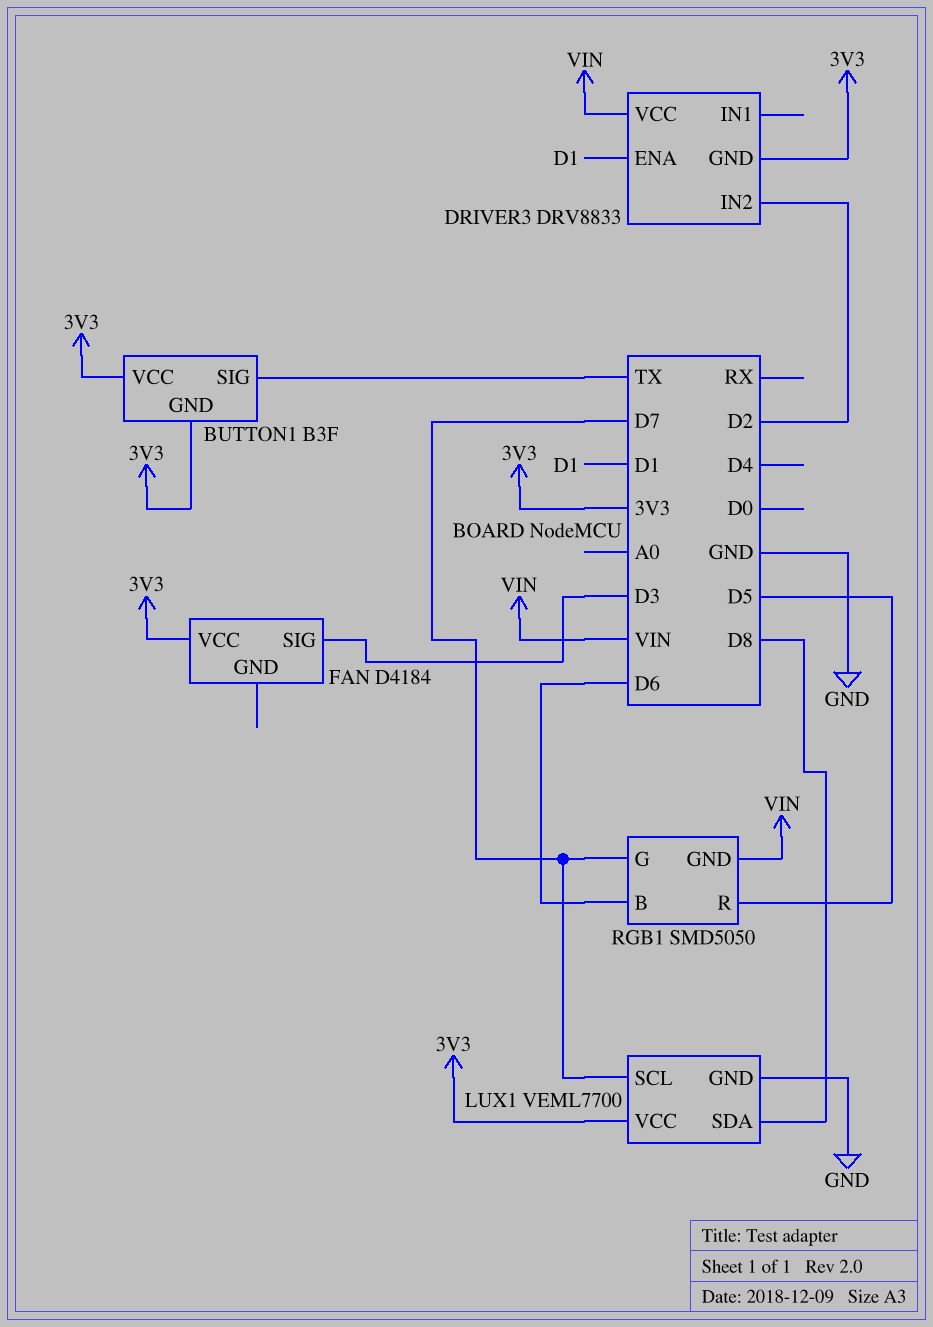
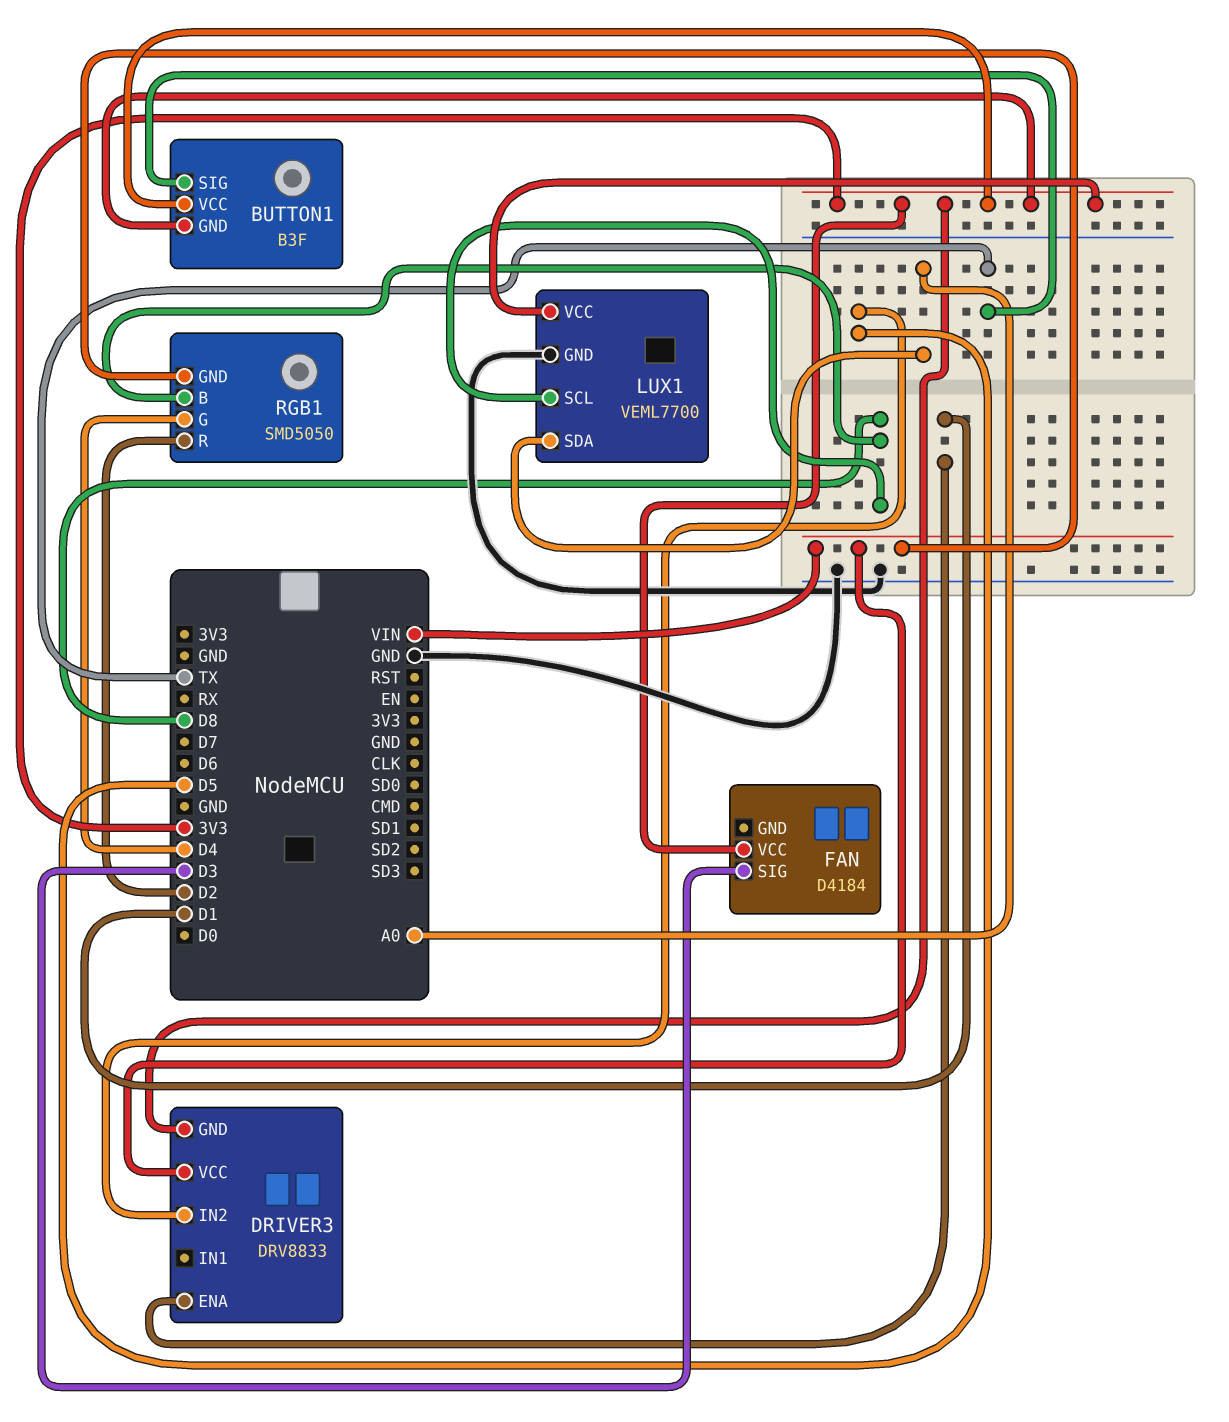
DRIVER3 pin IN2: D2 -> D5
LUX1 pin SCL: D7 -> D8
LUX1 pin SDA: D8 -> A0
RGB1 pin B: D6 -> D8
RGB1 pin G: D7 -> D4
RGB1 pin R: D5 -> D2

